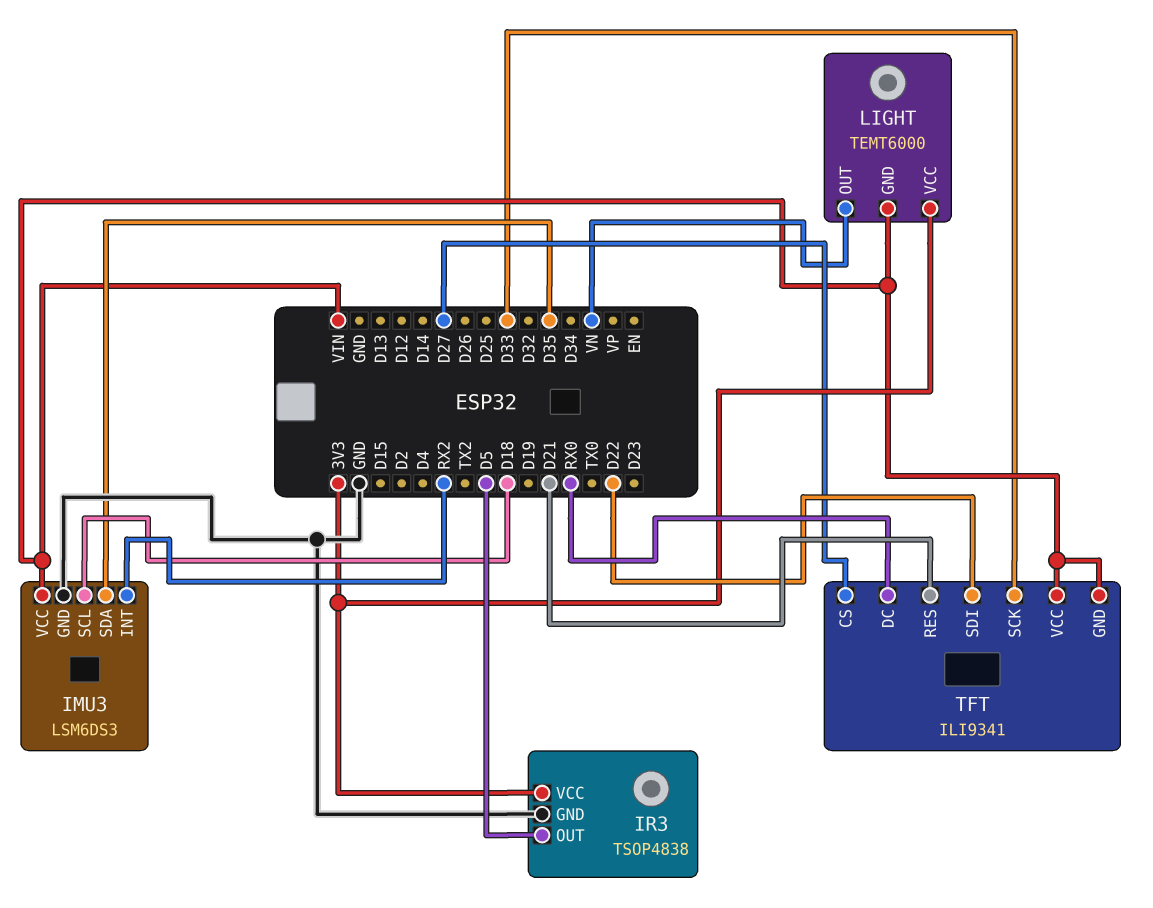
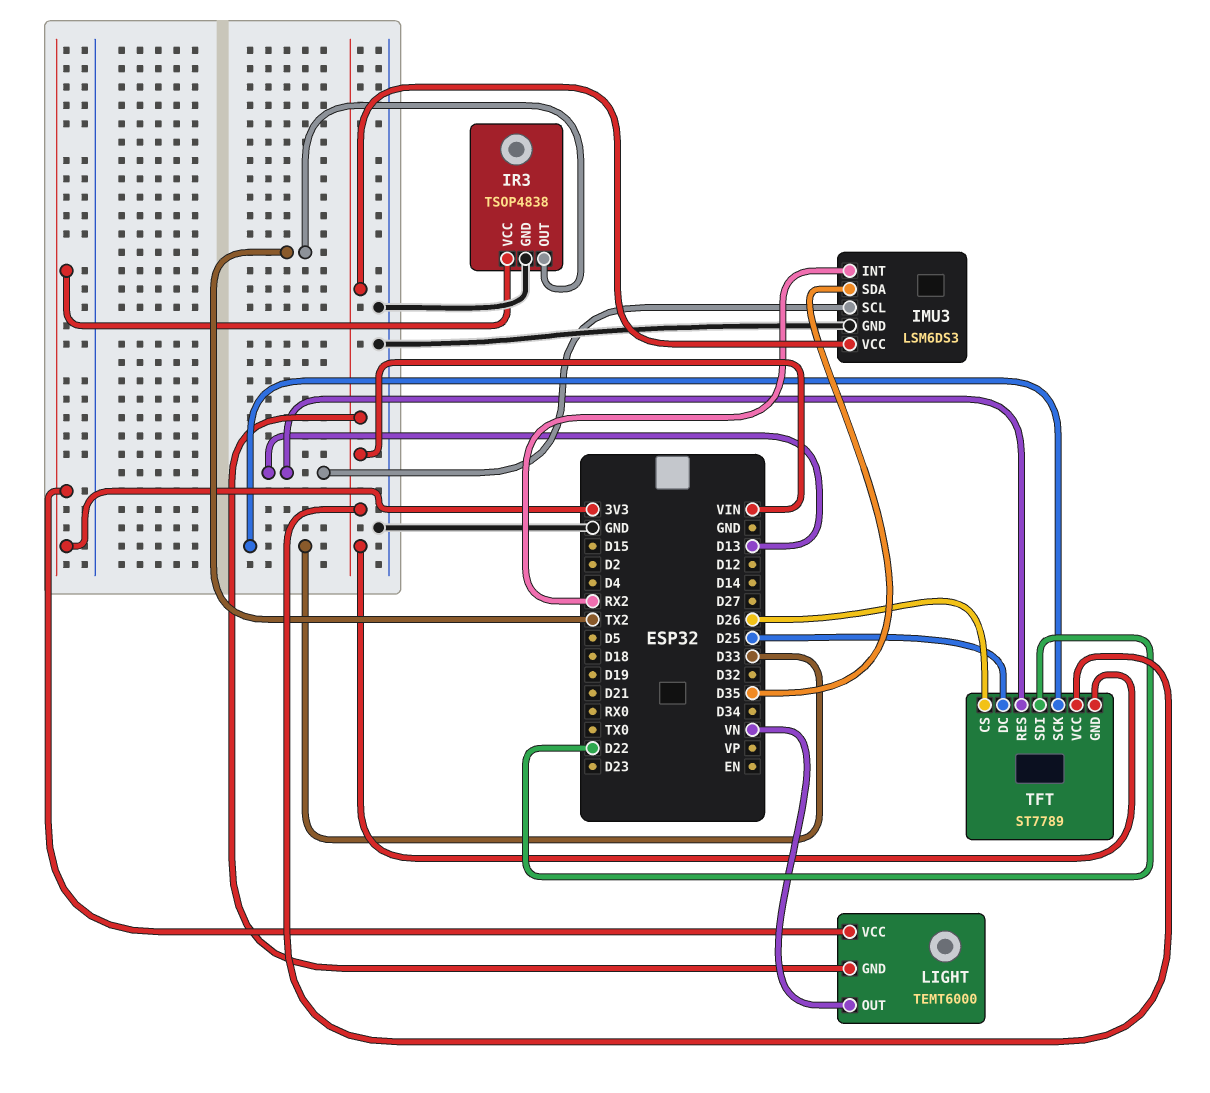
IMU3 pin SCL: D18 -> D13
IR3 pin OUT: D5 -> TX2
TFT: ILI9341 -> ST7789
TFT pin CS: D27 -> D26
TFT pin DC: RX0 -> D25
TFT pin RES: D21 -> D13

